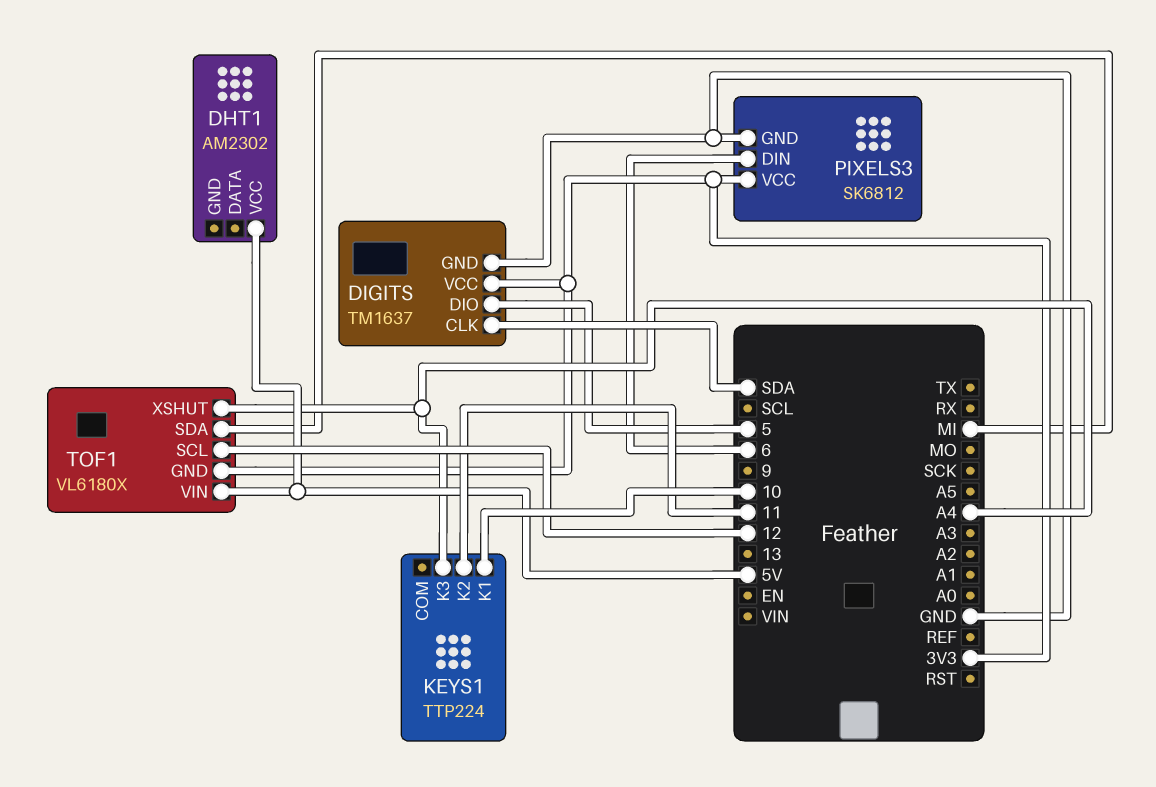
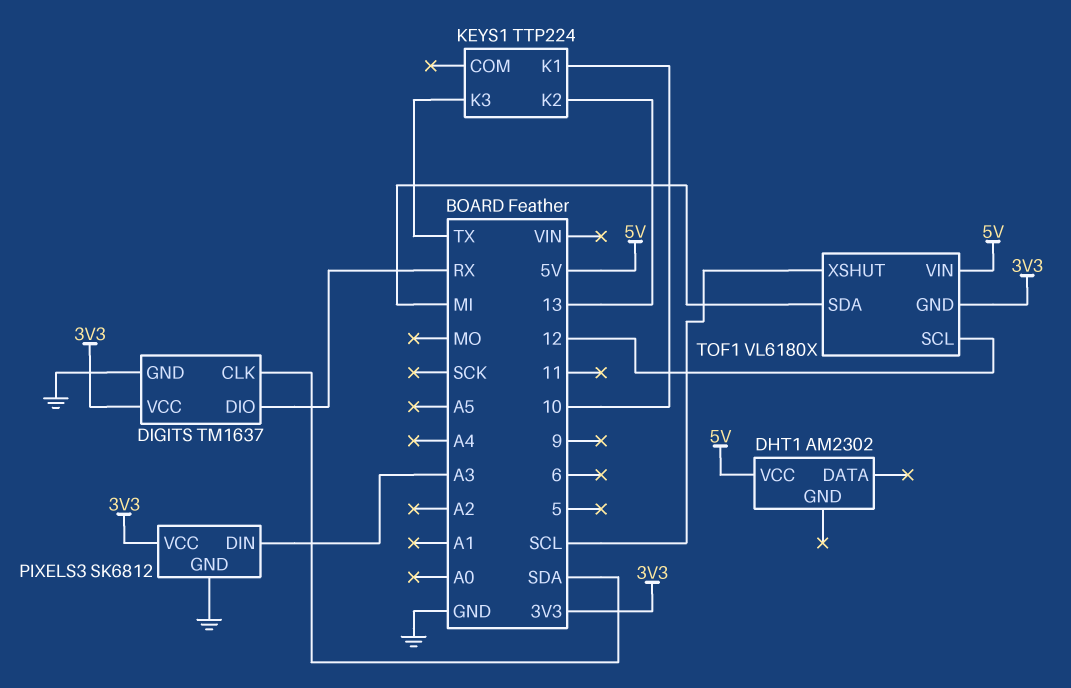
DIGITS pin DIO: 5 -> RX
KEYS1 pin K2: 11 -> 13
KEYS1 pin K3: A4 -> TX
PIXELS3 pin DIN: 6 -> A3
TOF1 pin XSHUT: A4 -> SCL

